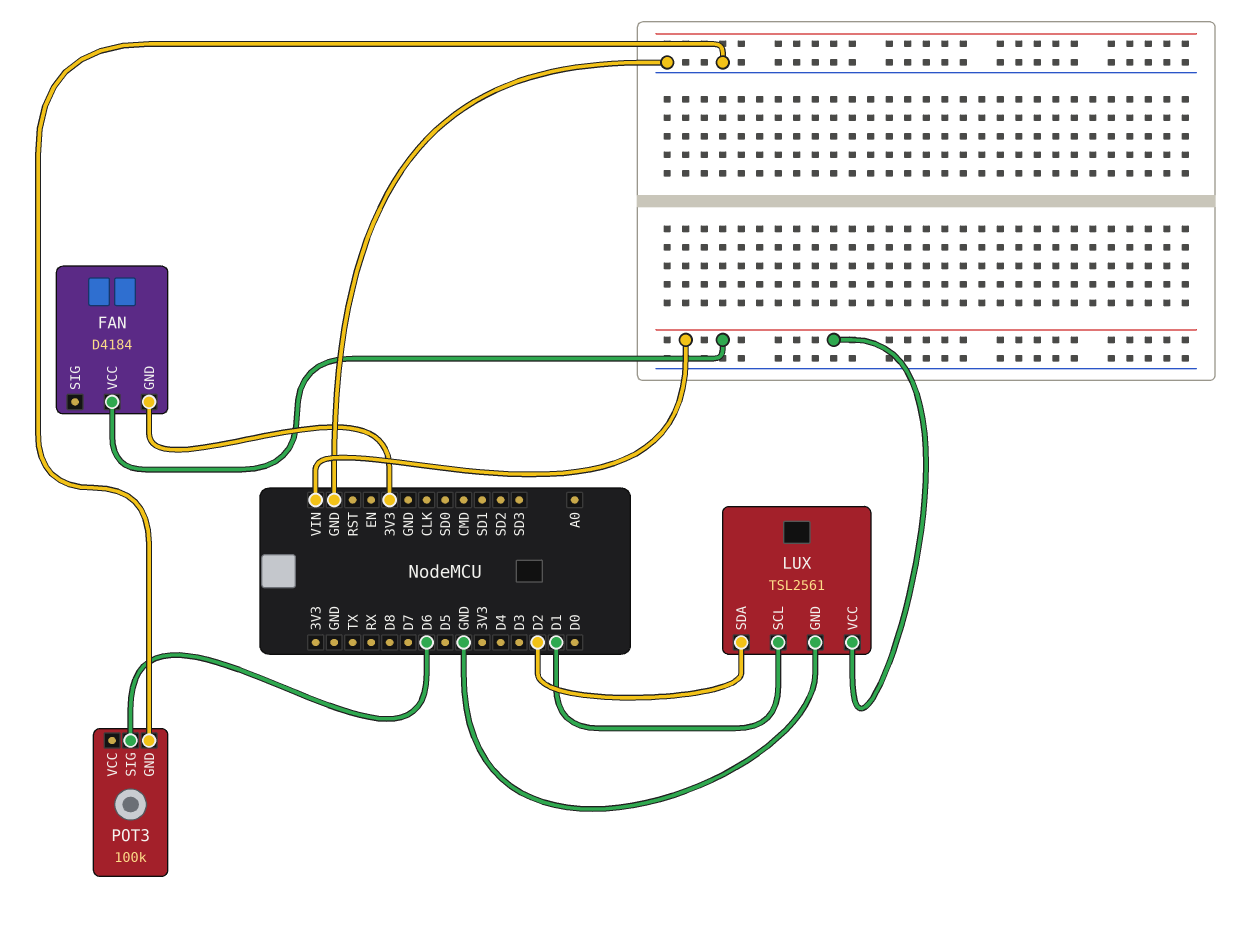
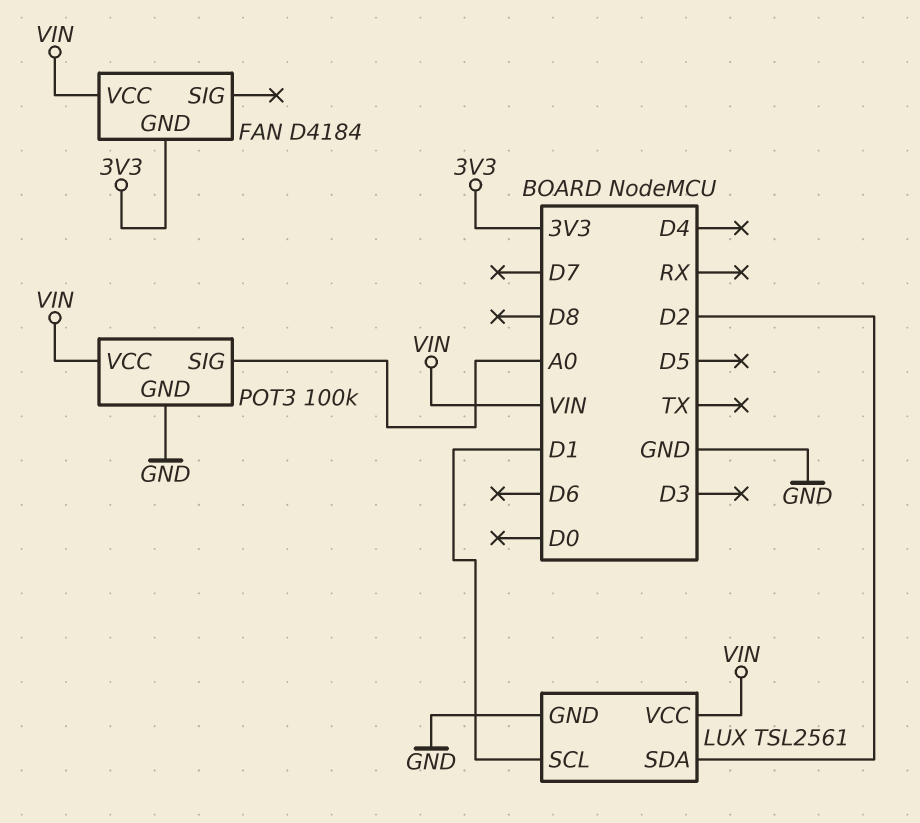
POT3 pin SIG: D6 -> A0
POT3 pin VCC: none -> VIN

